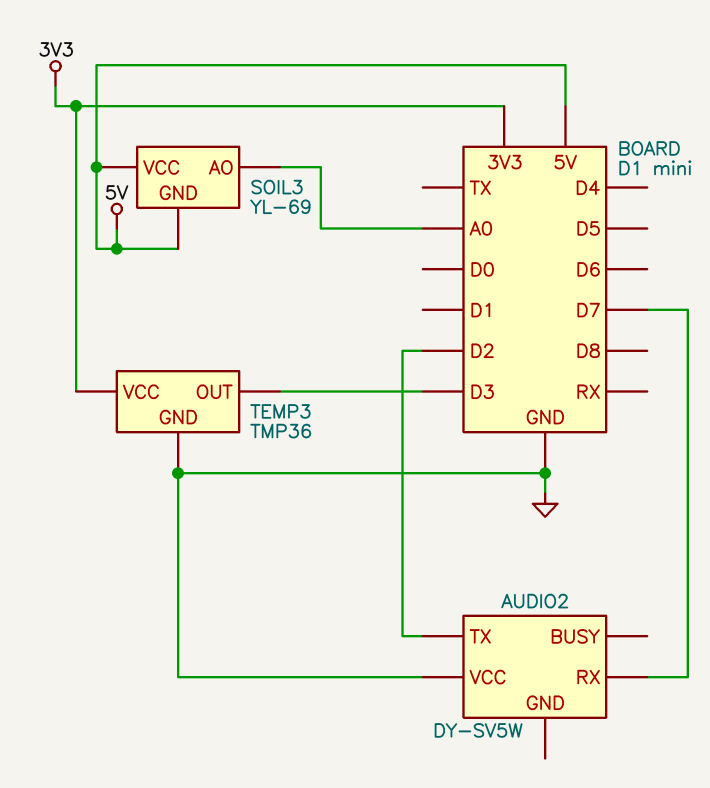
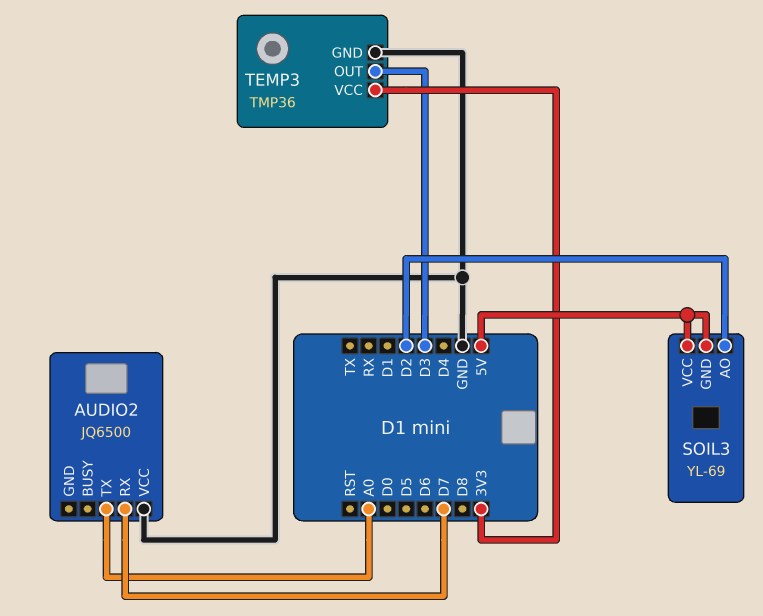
AUDIO2: DY-SV5W -> JQ6500
AUDIO2 pin TX: D2 -> A0
SOIL3 pin AO: A0 -> D2

